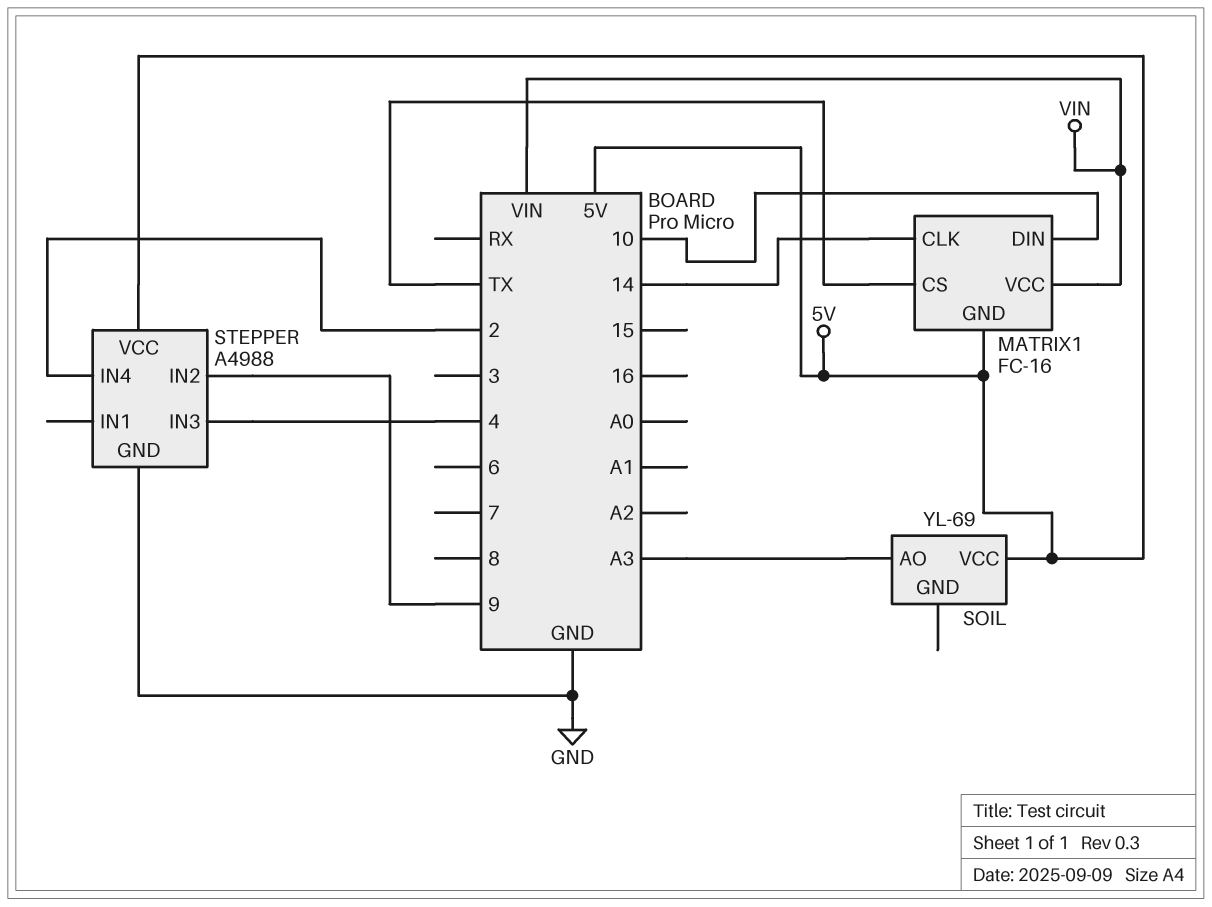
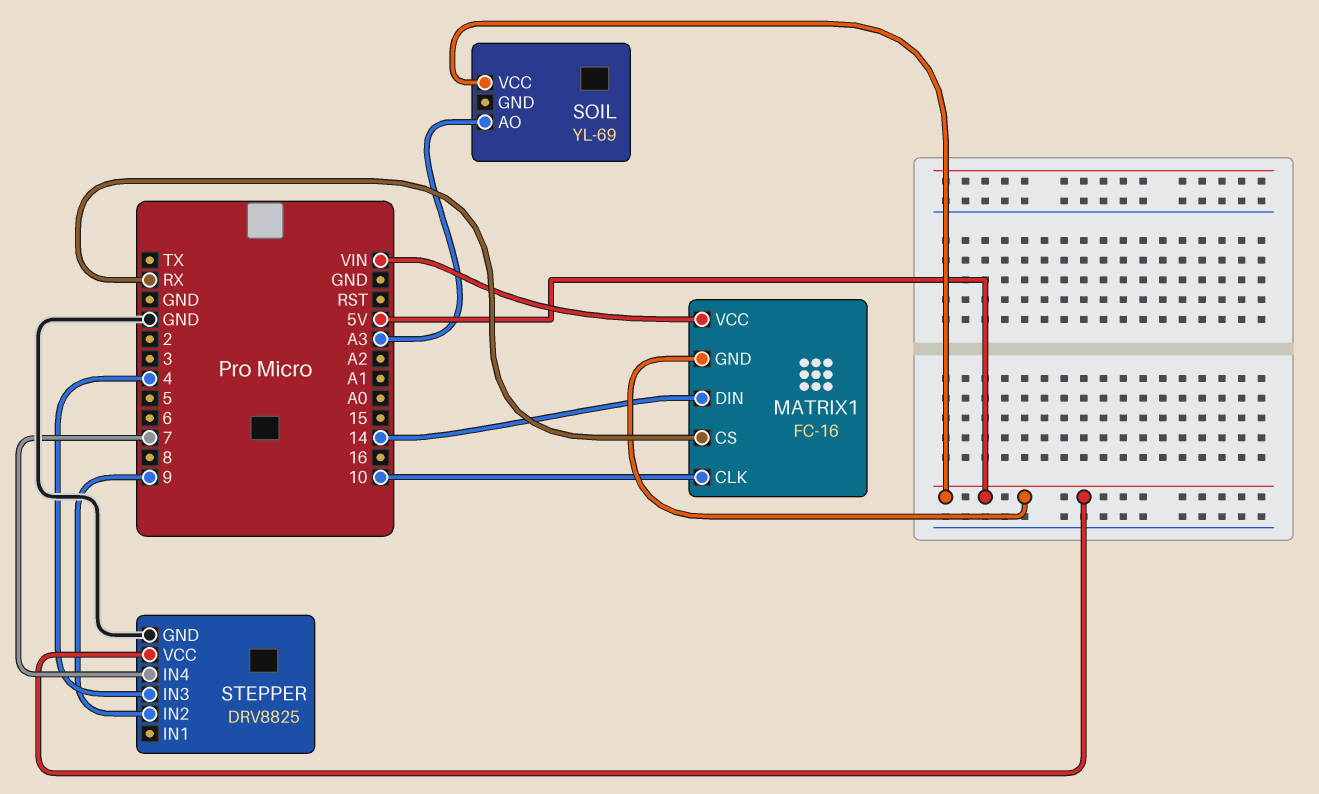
MATRIX1 pin CLK: 14 -> 10
MATRIX1 pin CS: TX -> RX
MATRIX1 pin DIN: 10 -> 14
STEPPER: A4988 -> DRV8825
STEPPER pin IN4: 2 -> 7

